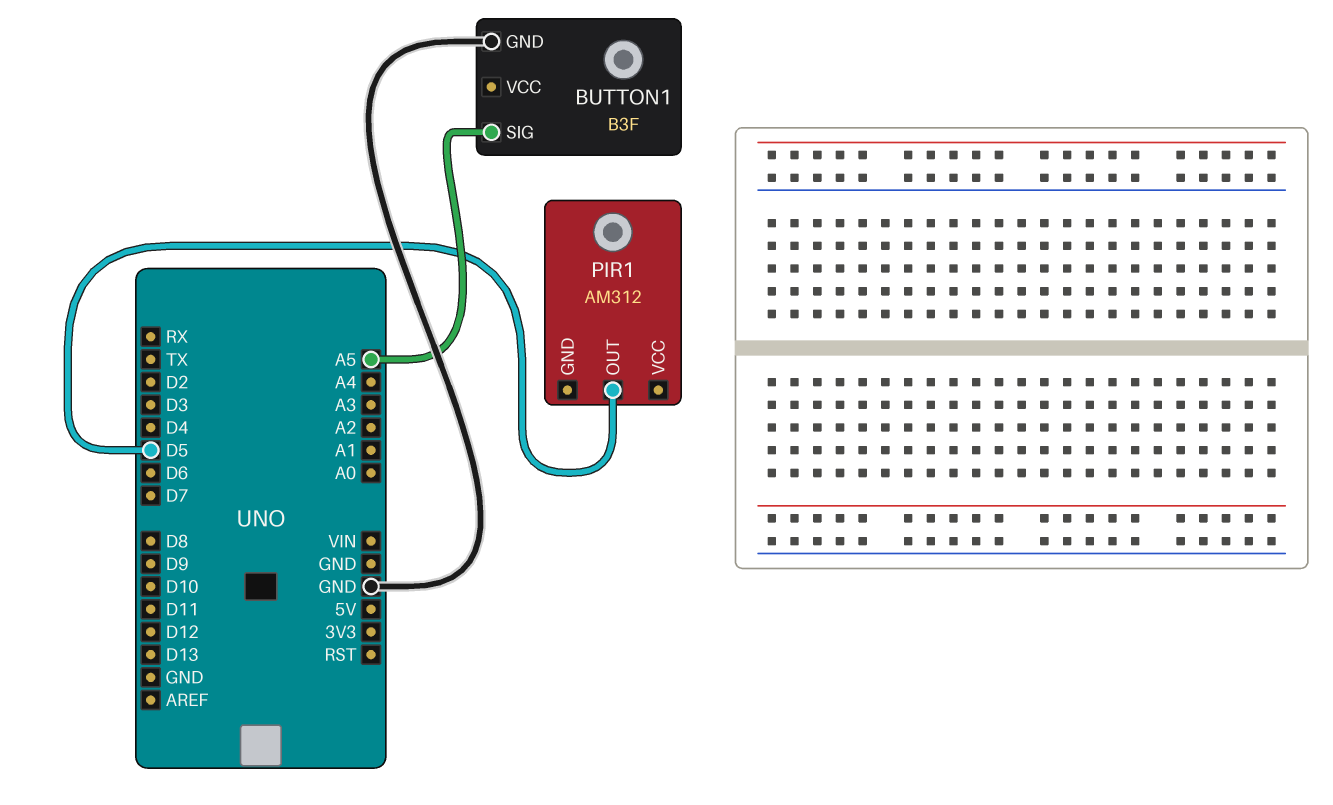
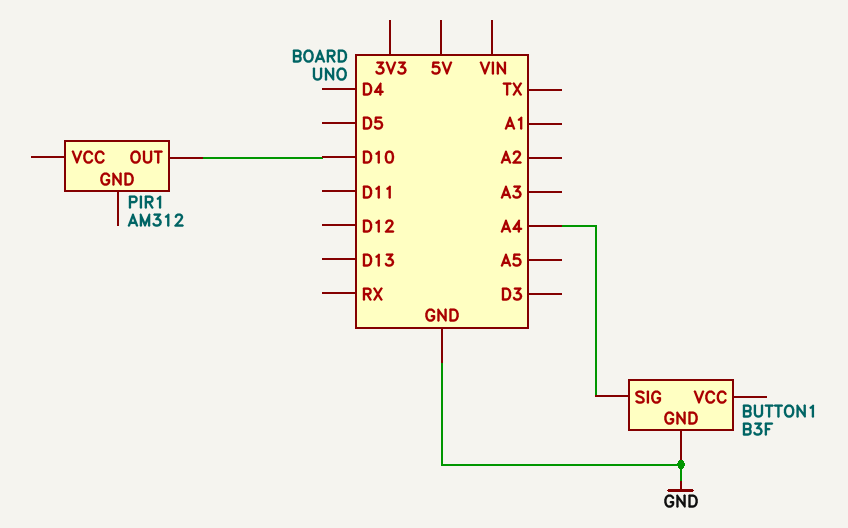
BUTTON1 pin SIG: A5 -> A4
PIR1 pin OUT: D5 -> D10

